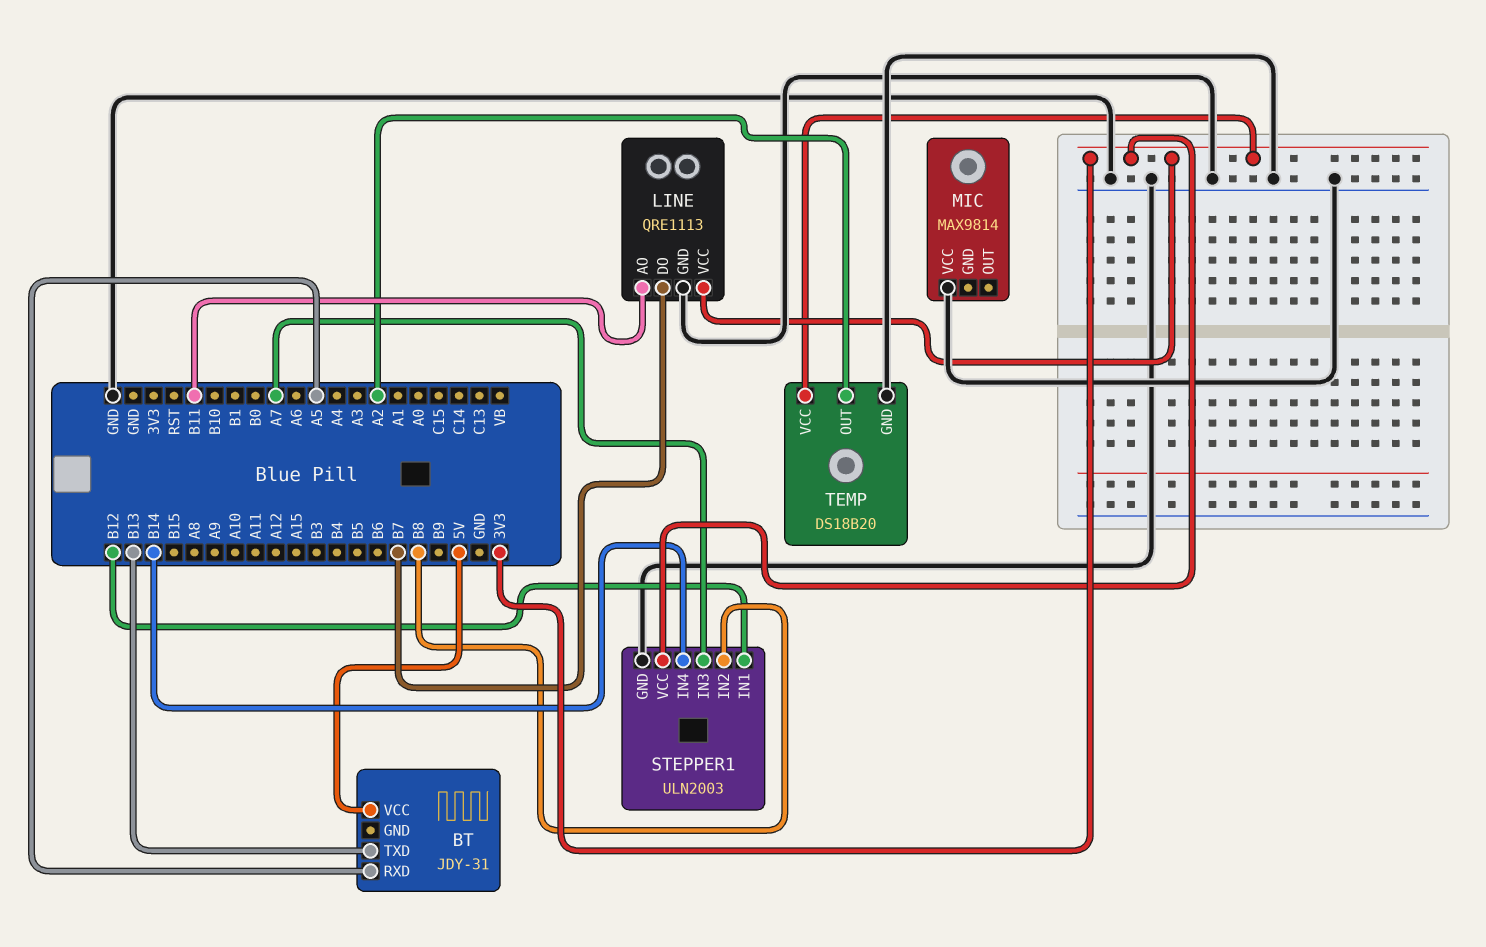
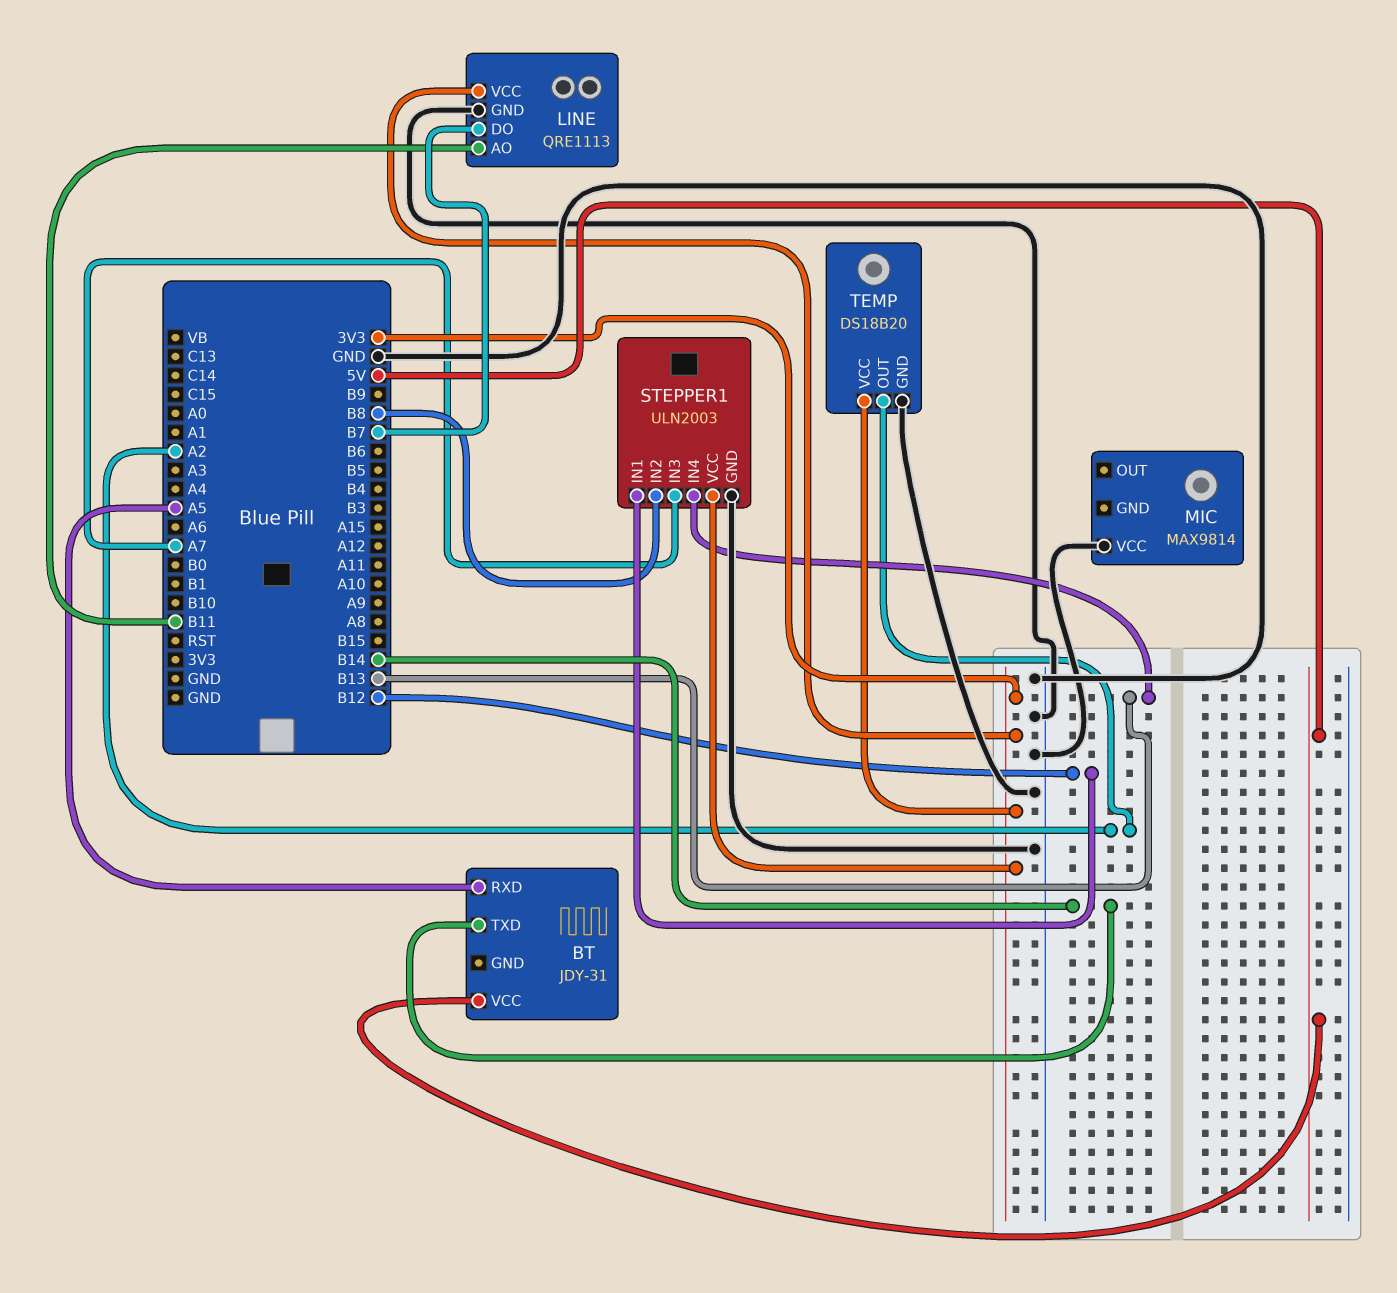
BT pin TXD: B13 -> B14
STEPPER1 pin IN4: B14 -> B13

